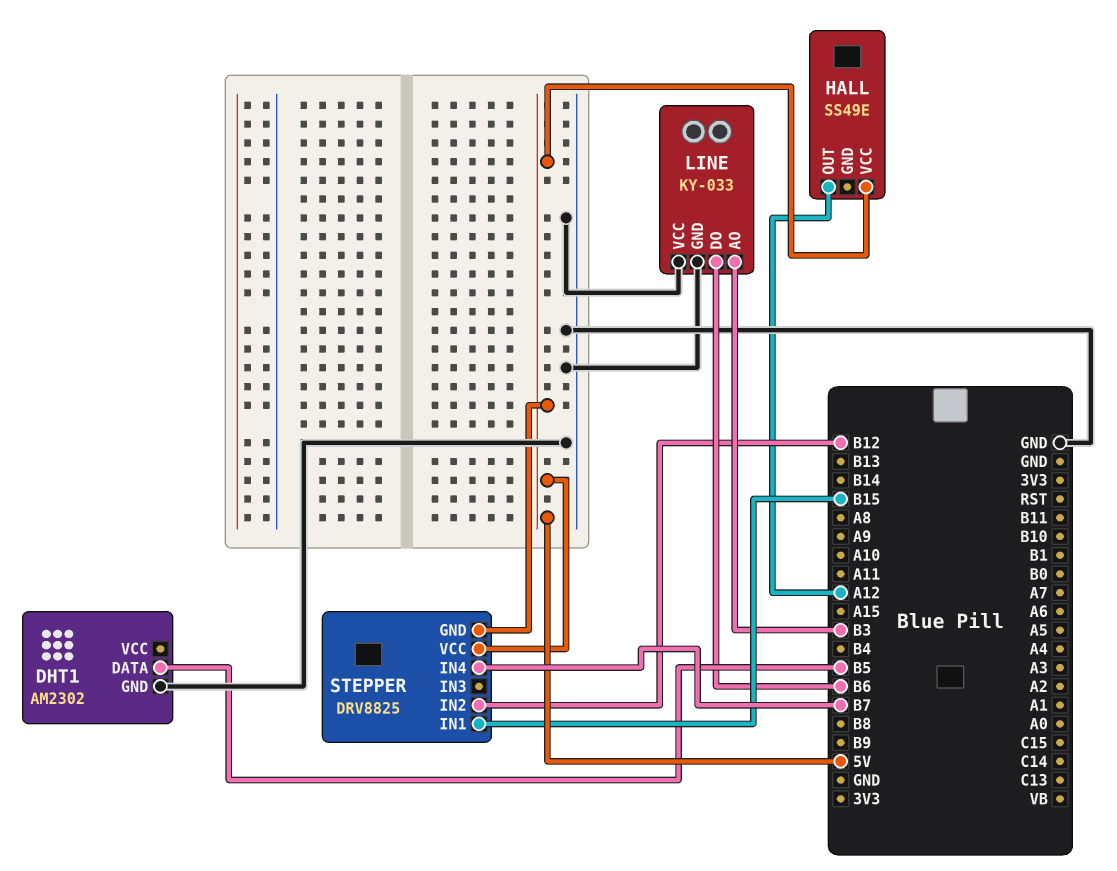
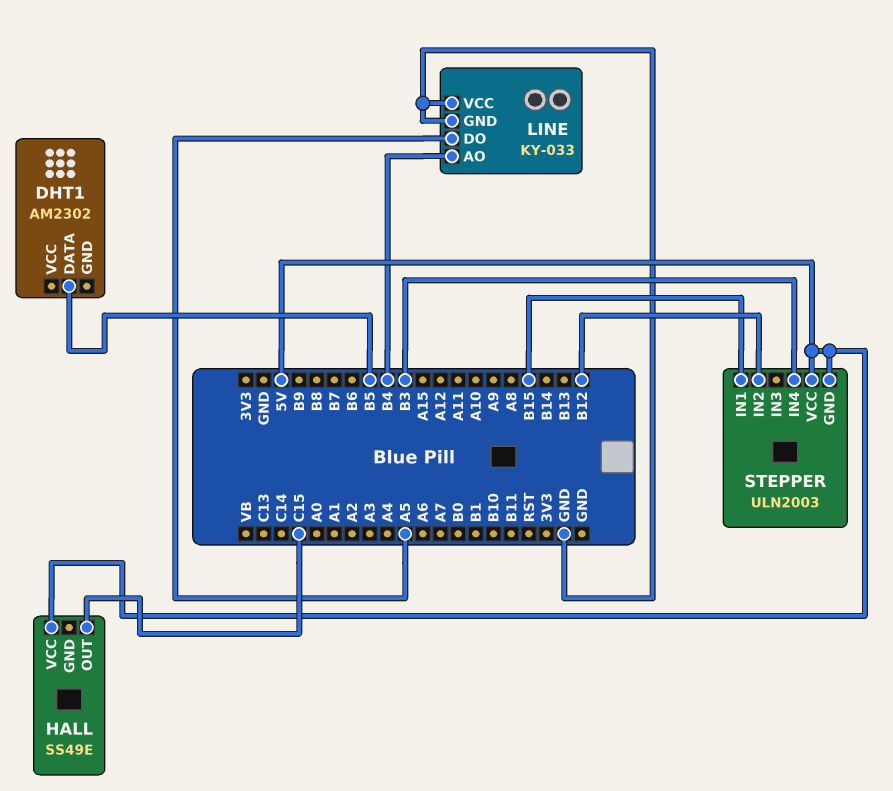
DHT1 pin GND: GND -> none
HALL pin OUT: A12 -> C15
LINE pin AO: B3 -> B4
LINE pin DO: B6 -> A5
STEPPER: DRV8825 -> ULN2003
STEPPER pin IN4: B7 -> B3

